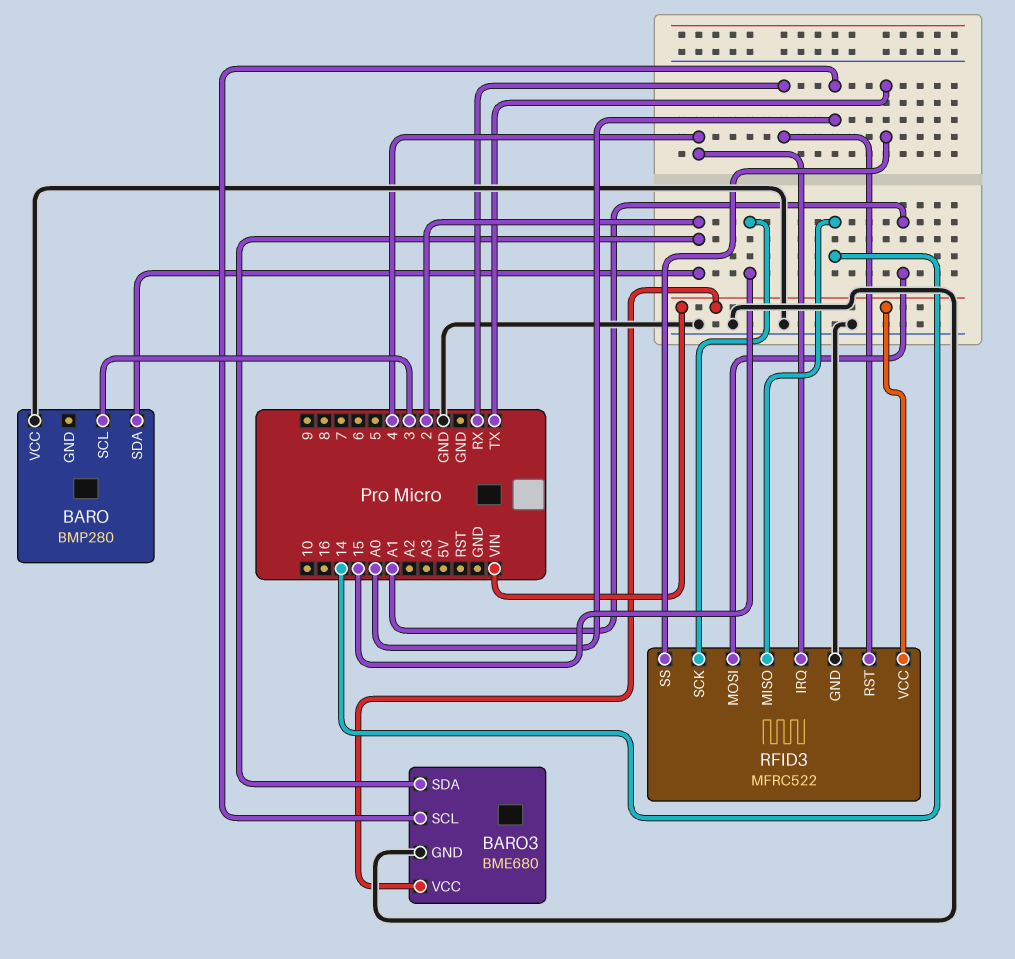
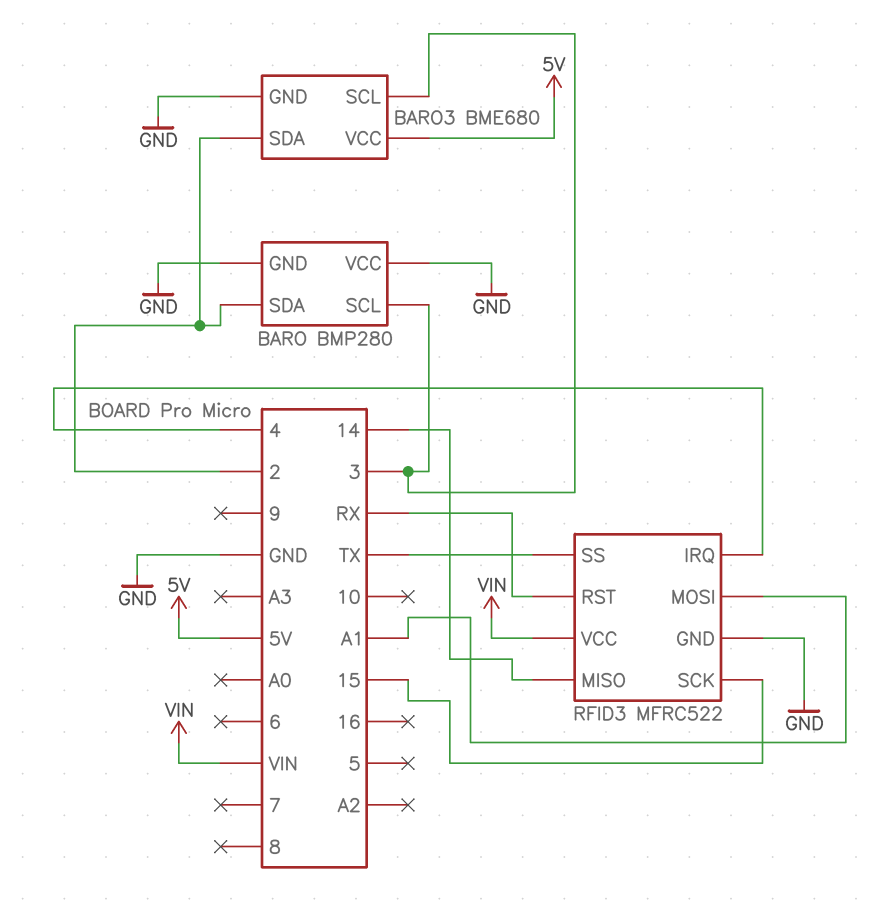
BARO pin GND: none -> GND
BARO3 pin SCL: A0 -> 3
BARO3 pin VCC: VIN -> 5V

